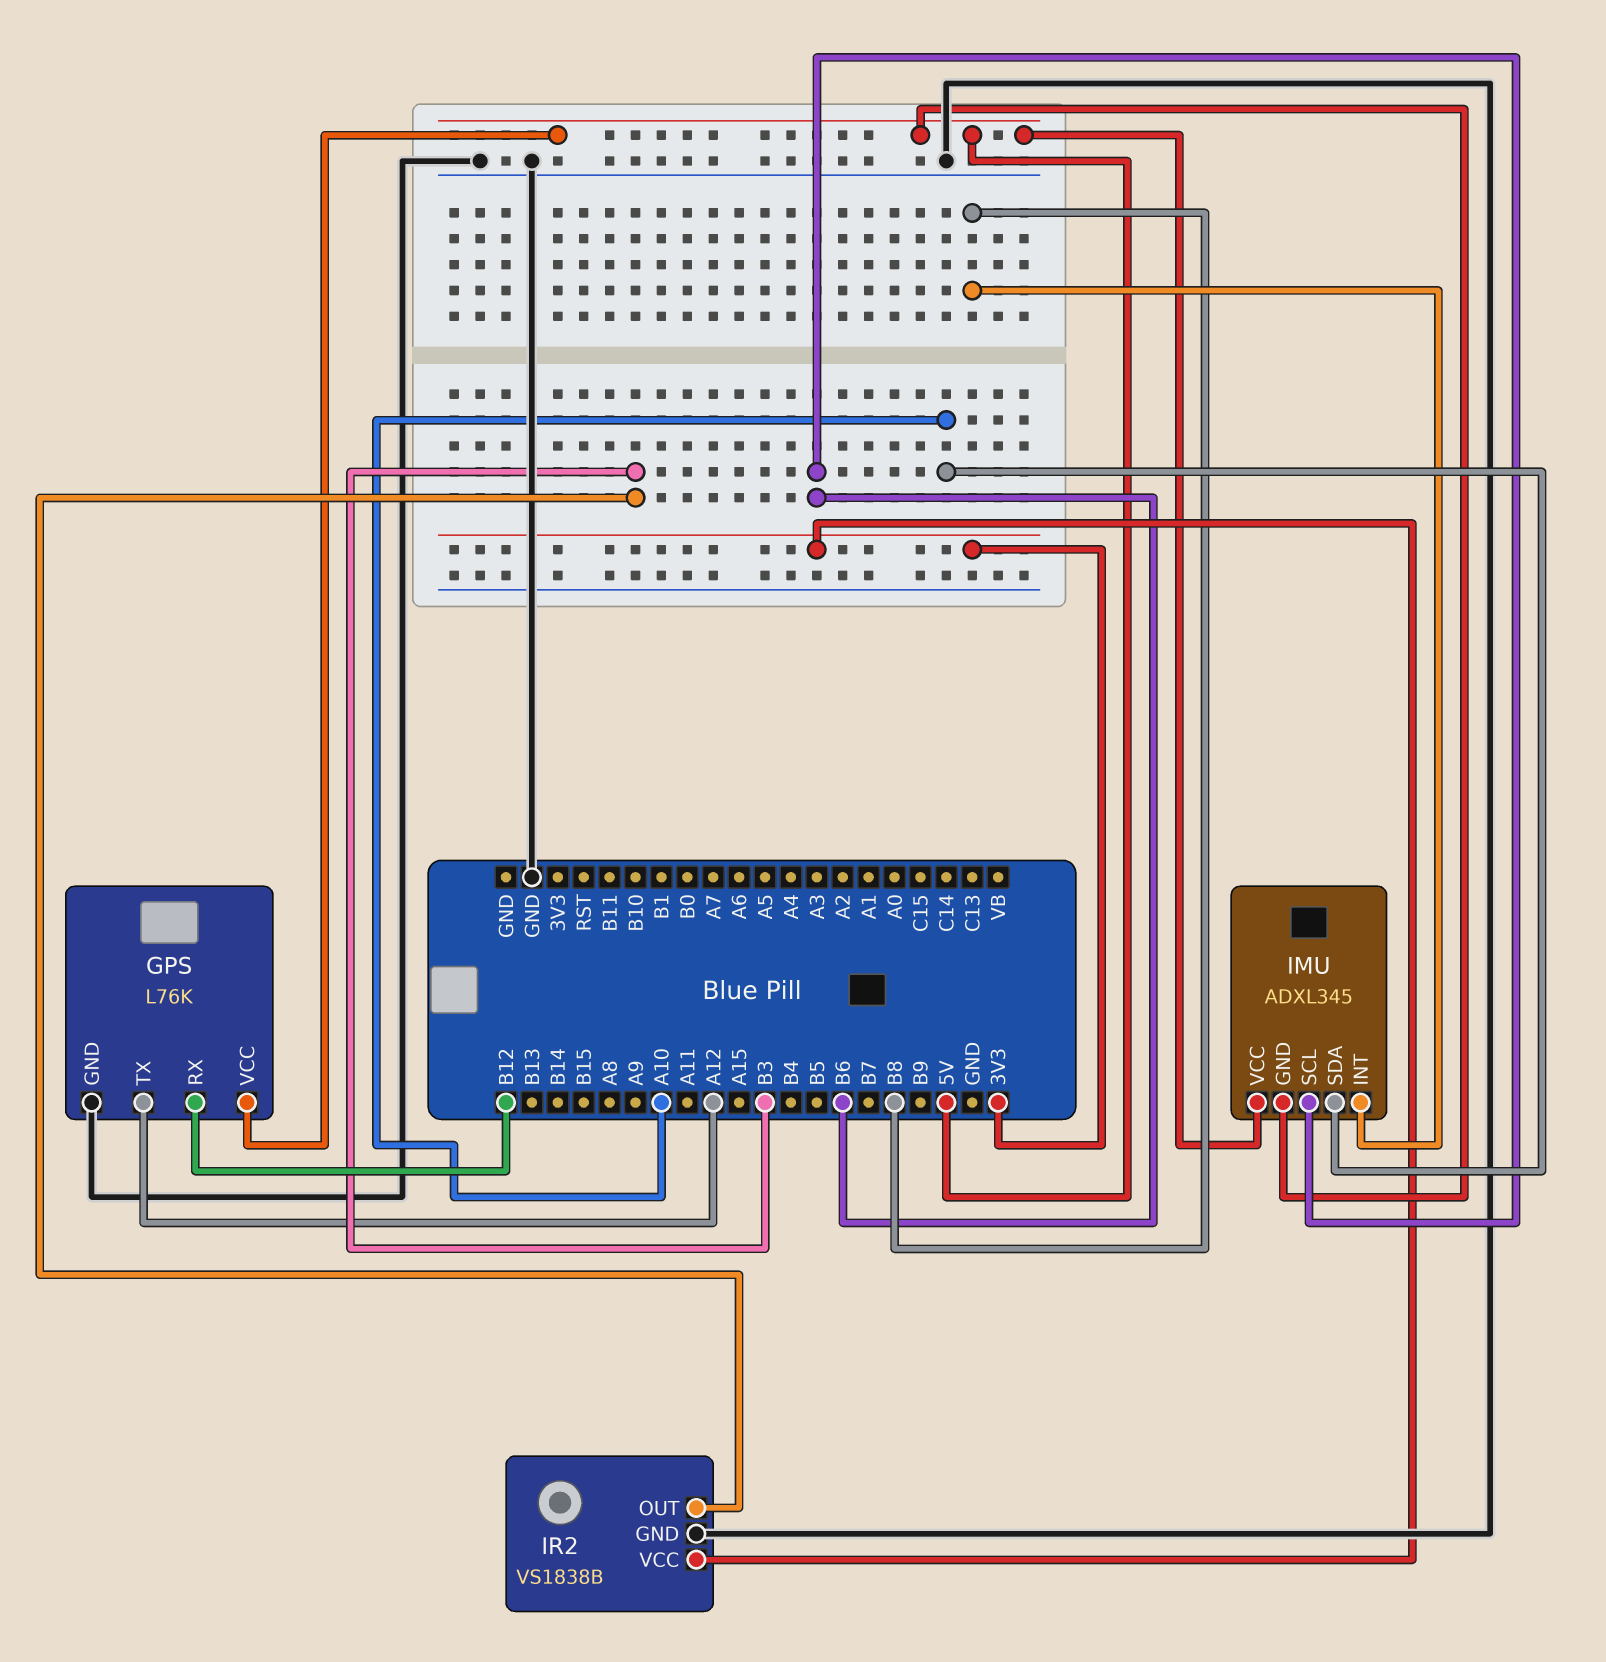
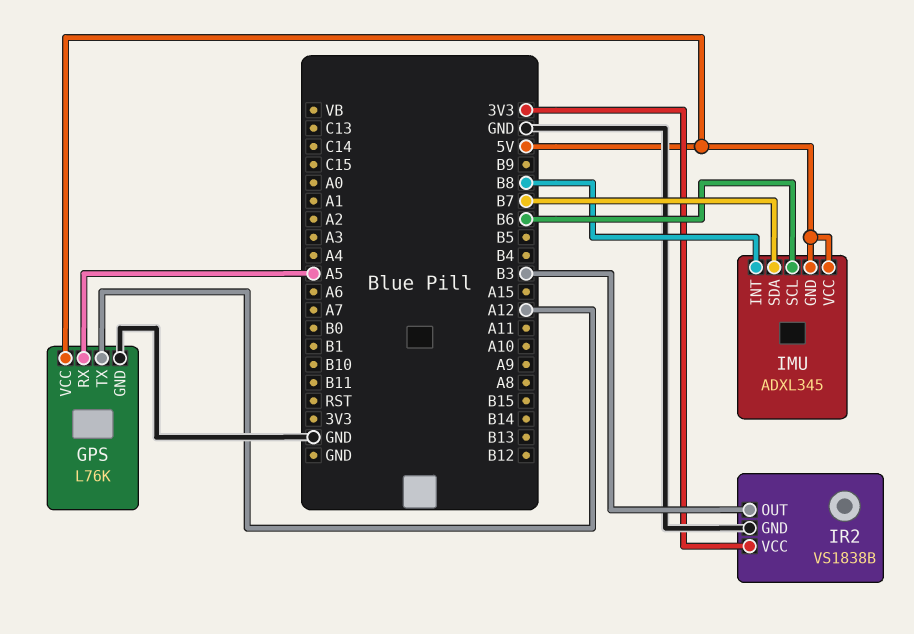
GPS pin RX: B12 -> A5
IMU pin SDA: A10 -> B7

